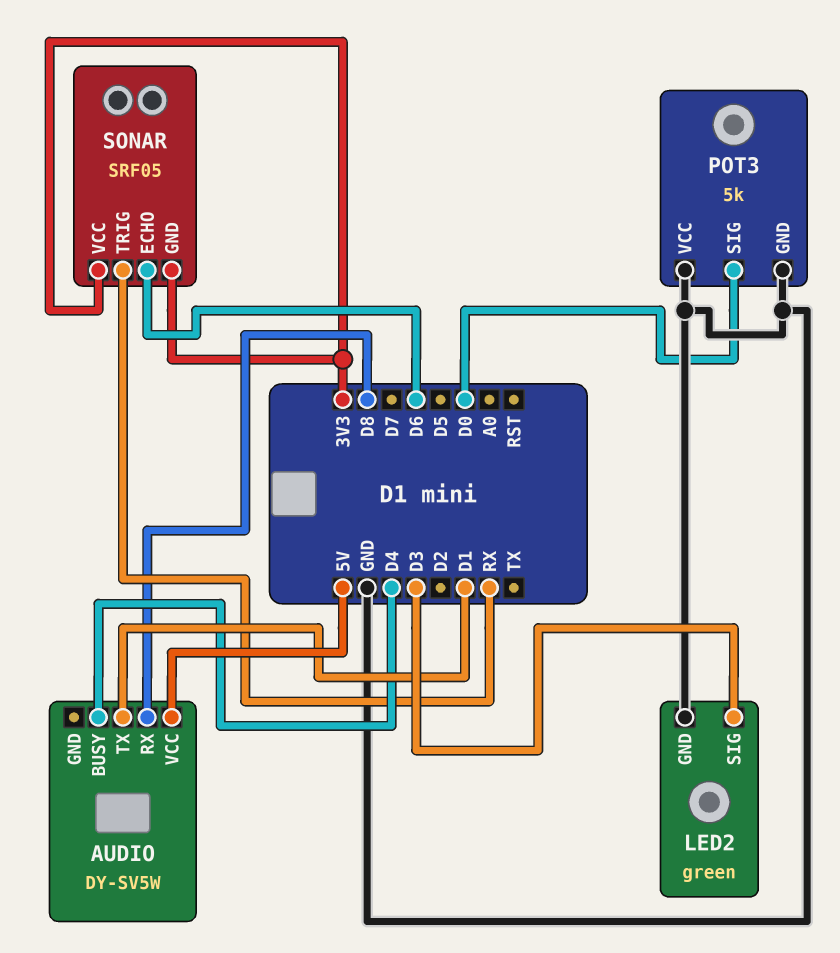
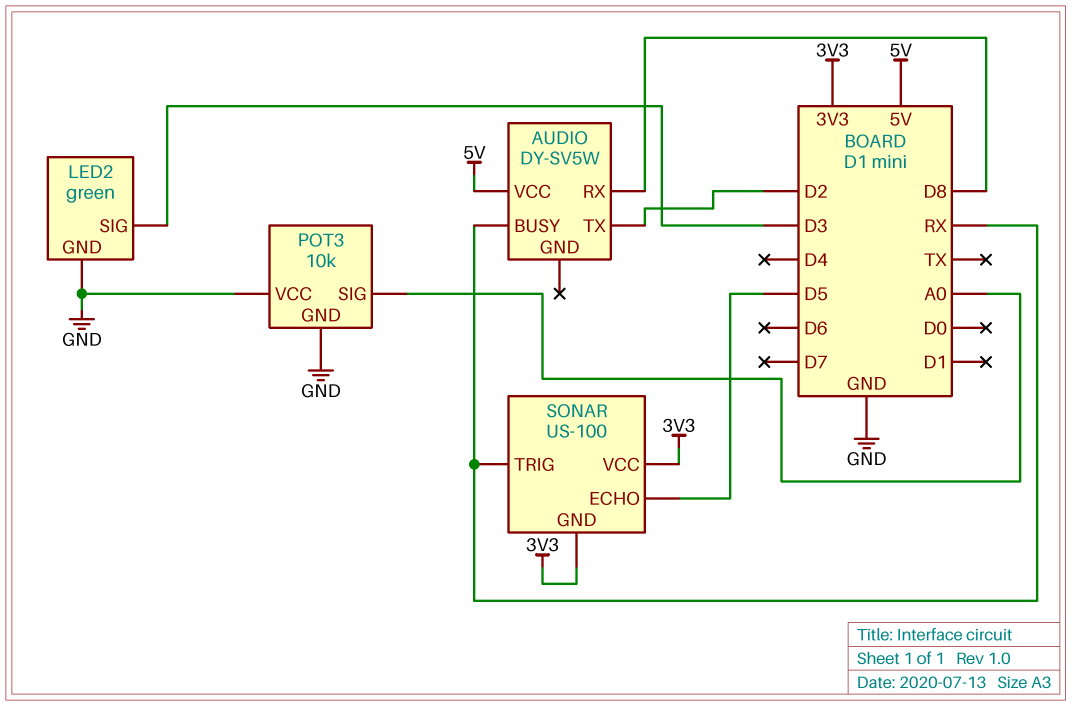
AUDIO pin BUSY: D4 -> RX
AUDIO pin TX: D1 -> D2
POT3: 5k -> 10k
POT3 pin SIG: D0 -> A0
SONAR: SRF05 -> US-100
SONAR pin ECHO: D6 -> D5

